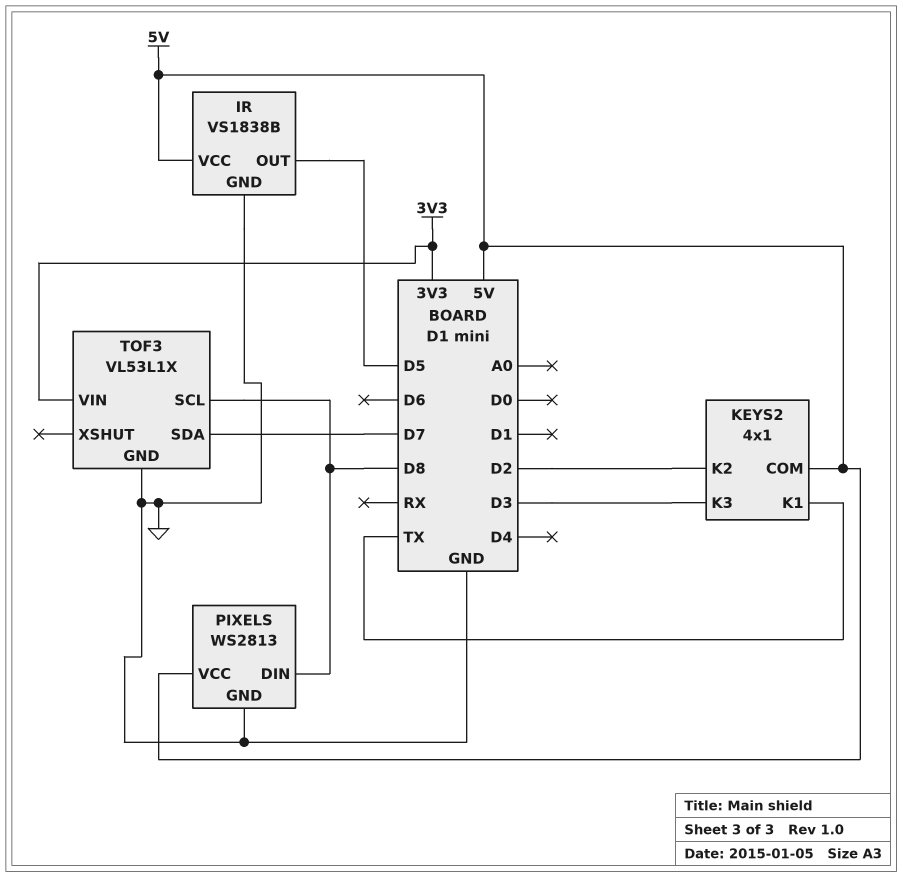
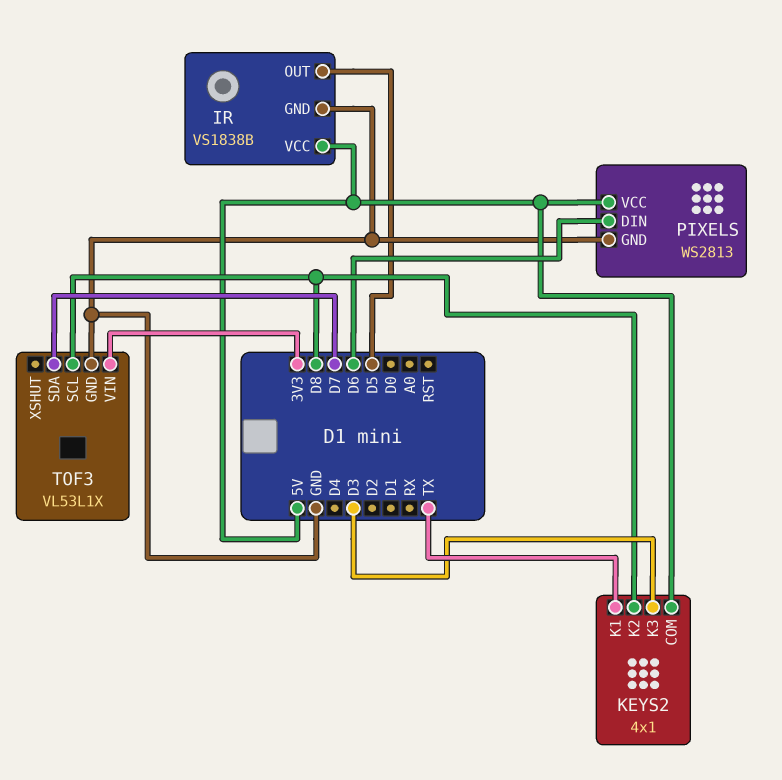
KEYS2 pin K2: D2 -> D8
PIXELS pin DIN: D8 -> D6

